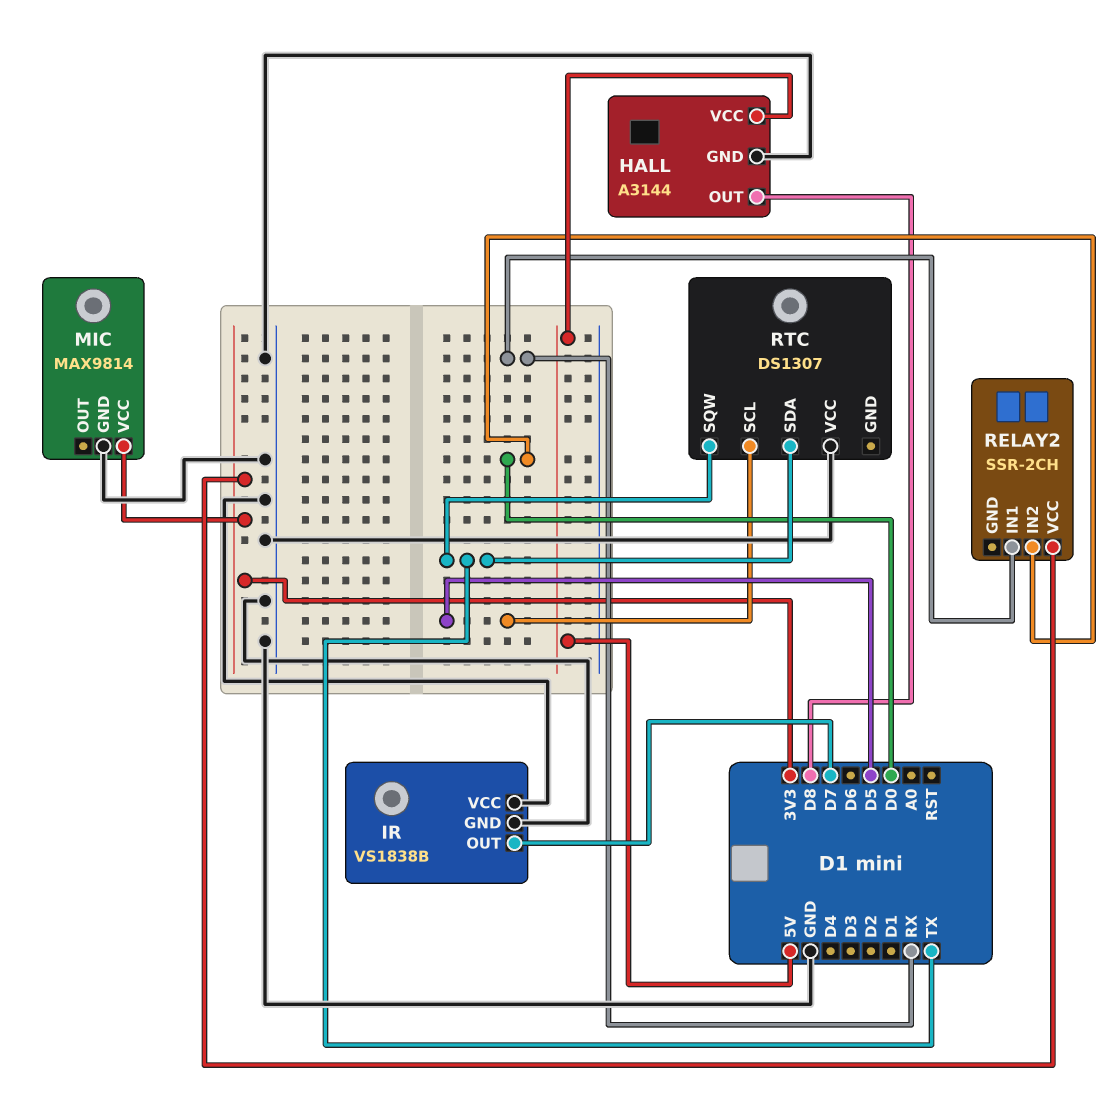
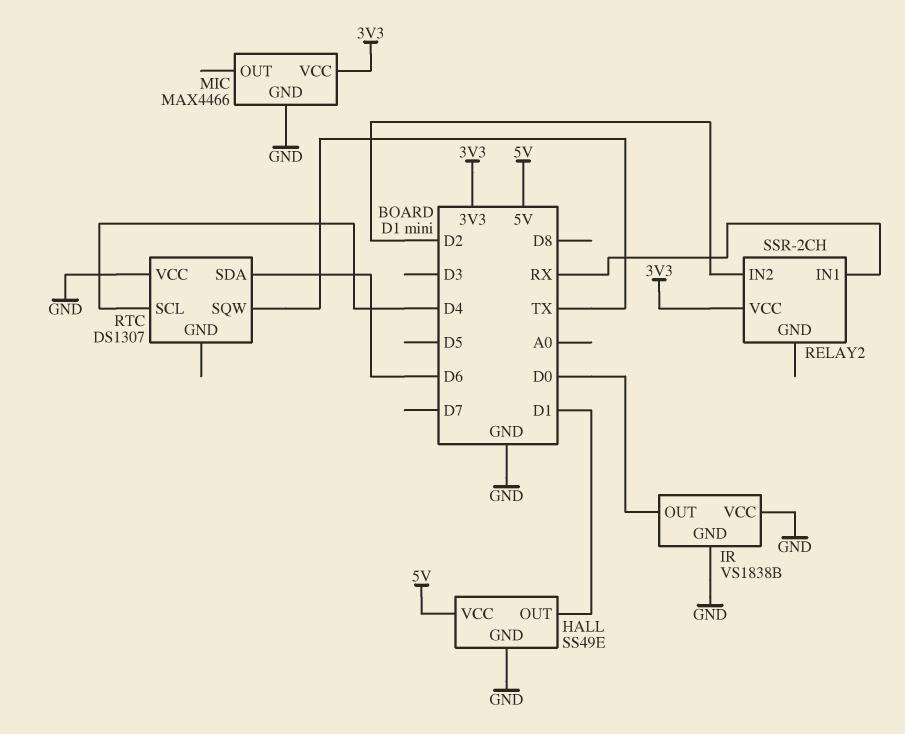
HALL: A3144 -> SS49E
HALL pin OUT: D8 -> D1
IR pin OUT: D7 -> D0
MIC: MAX9814 -> MAX4466
RELAY2 pin IN2: D0 -> D2
RTC pin SCL: D5 -> D4
RTC pin SDA: TX -> D6

